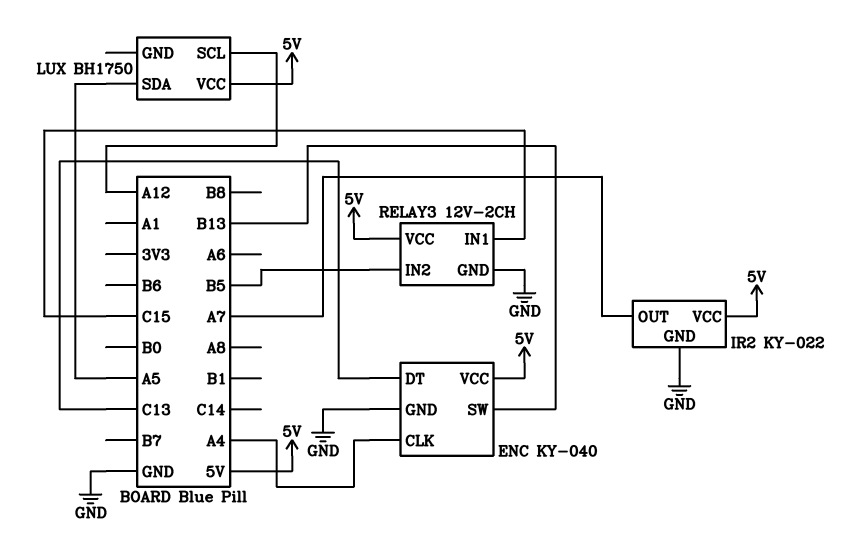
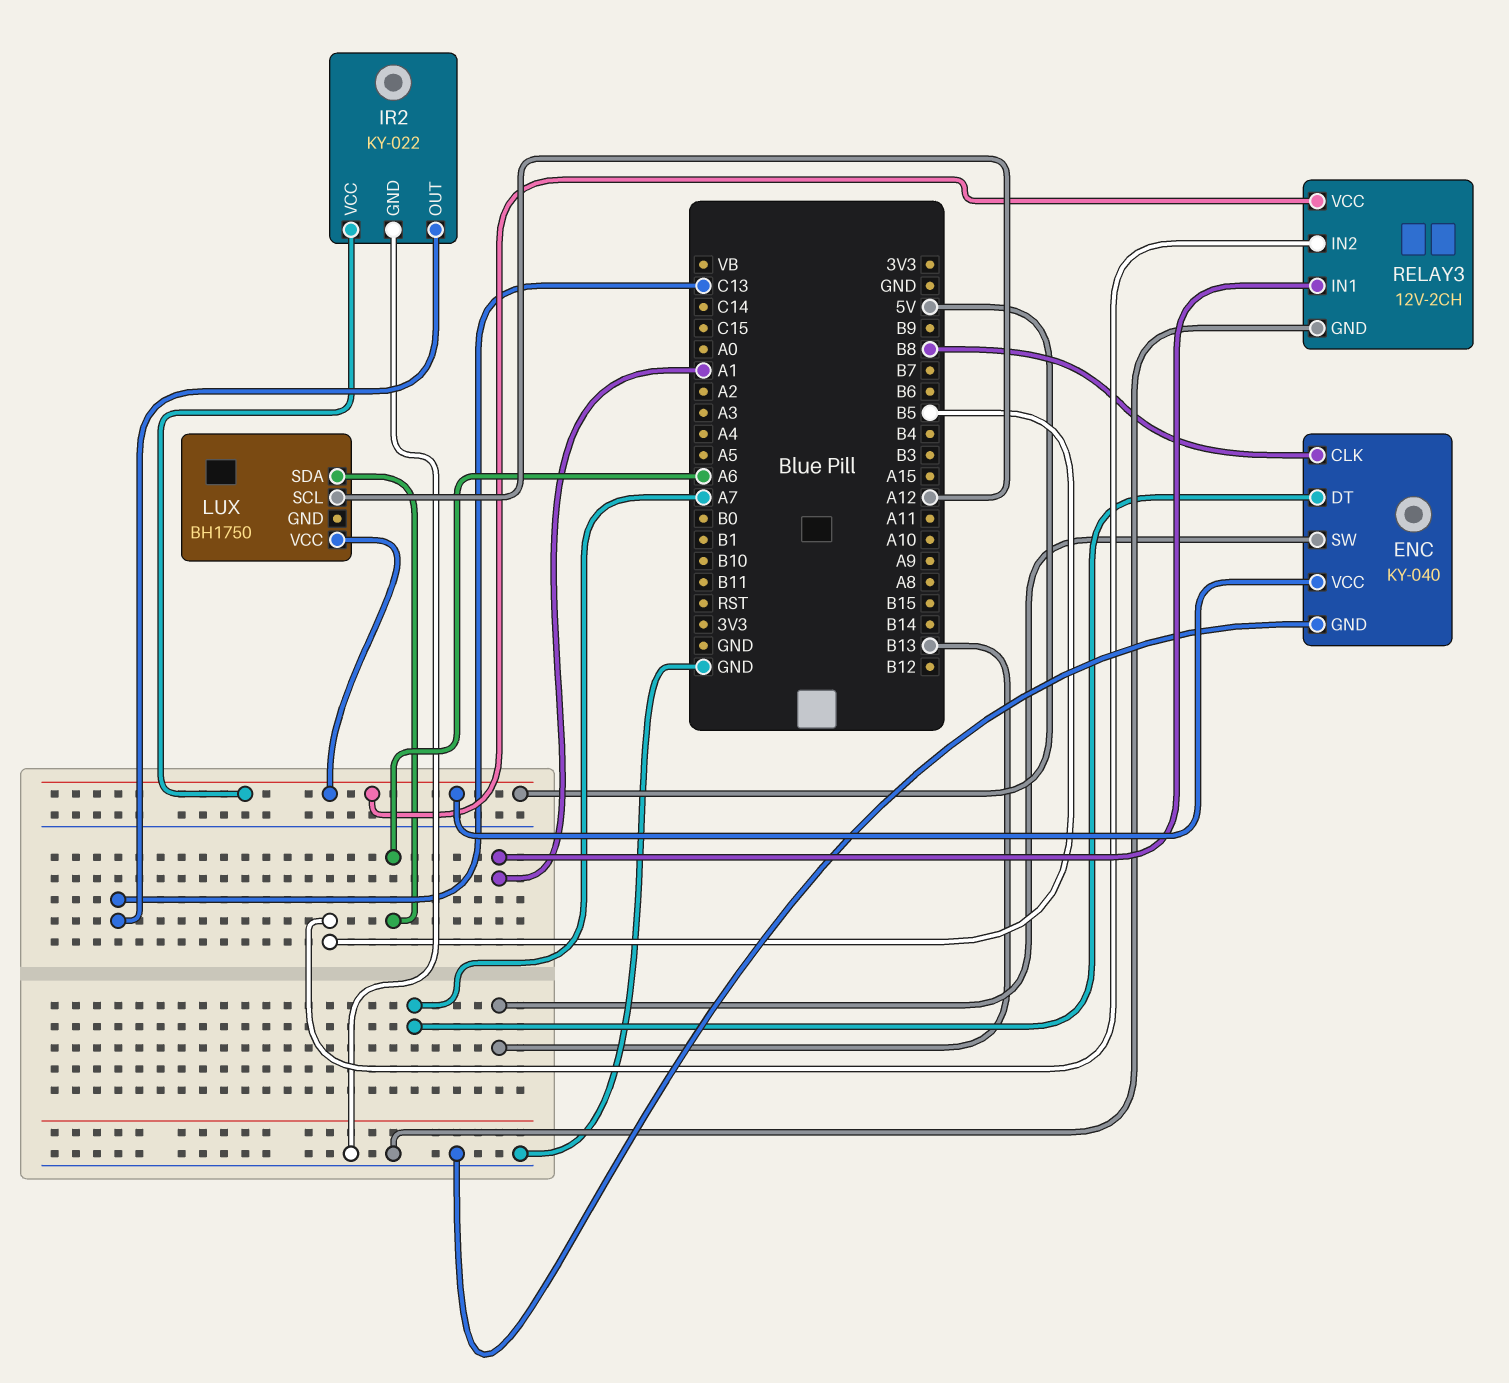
ENC pin CLK: A4 -> B8
ENC pin DT: C13 -> A7
IR2 pin OUT: A7 -> C13
LUX pin SDA: A5 -> A6
RELAY3 pin IN1: C15 -> A1

